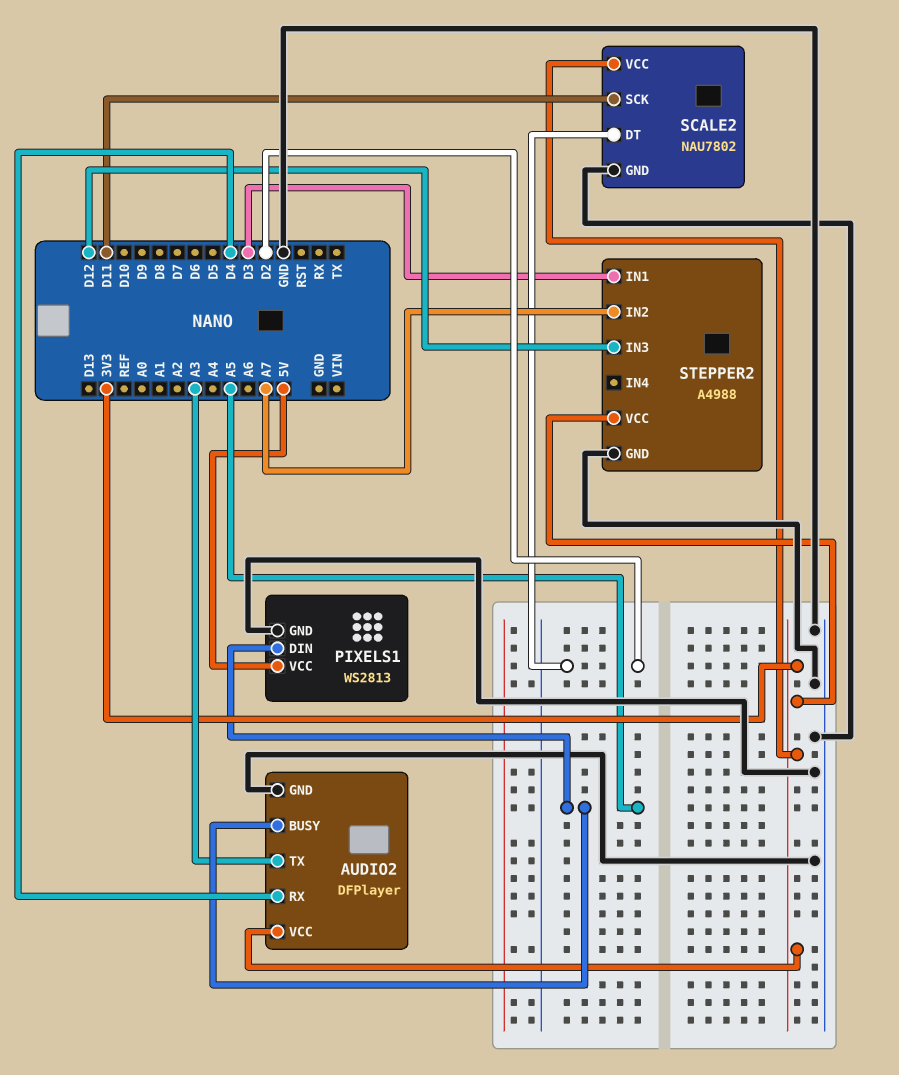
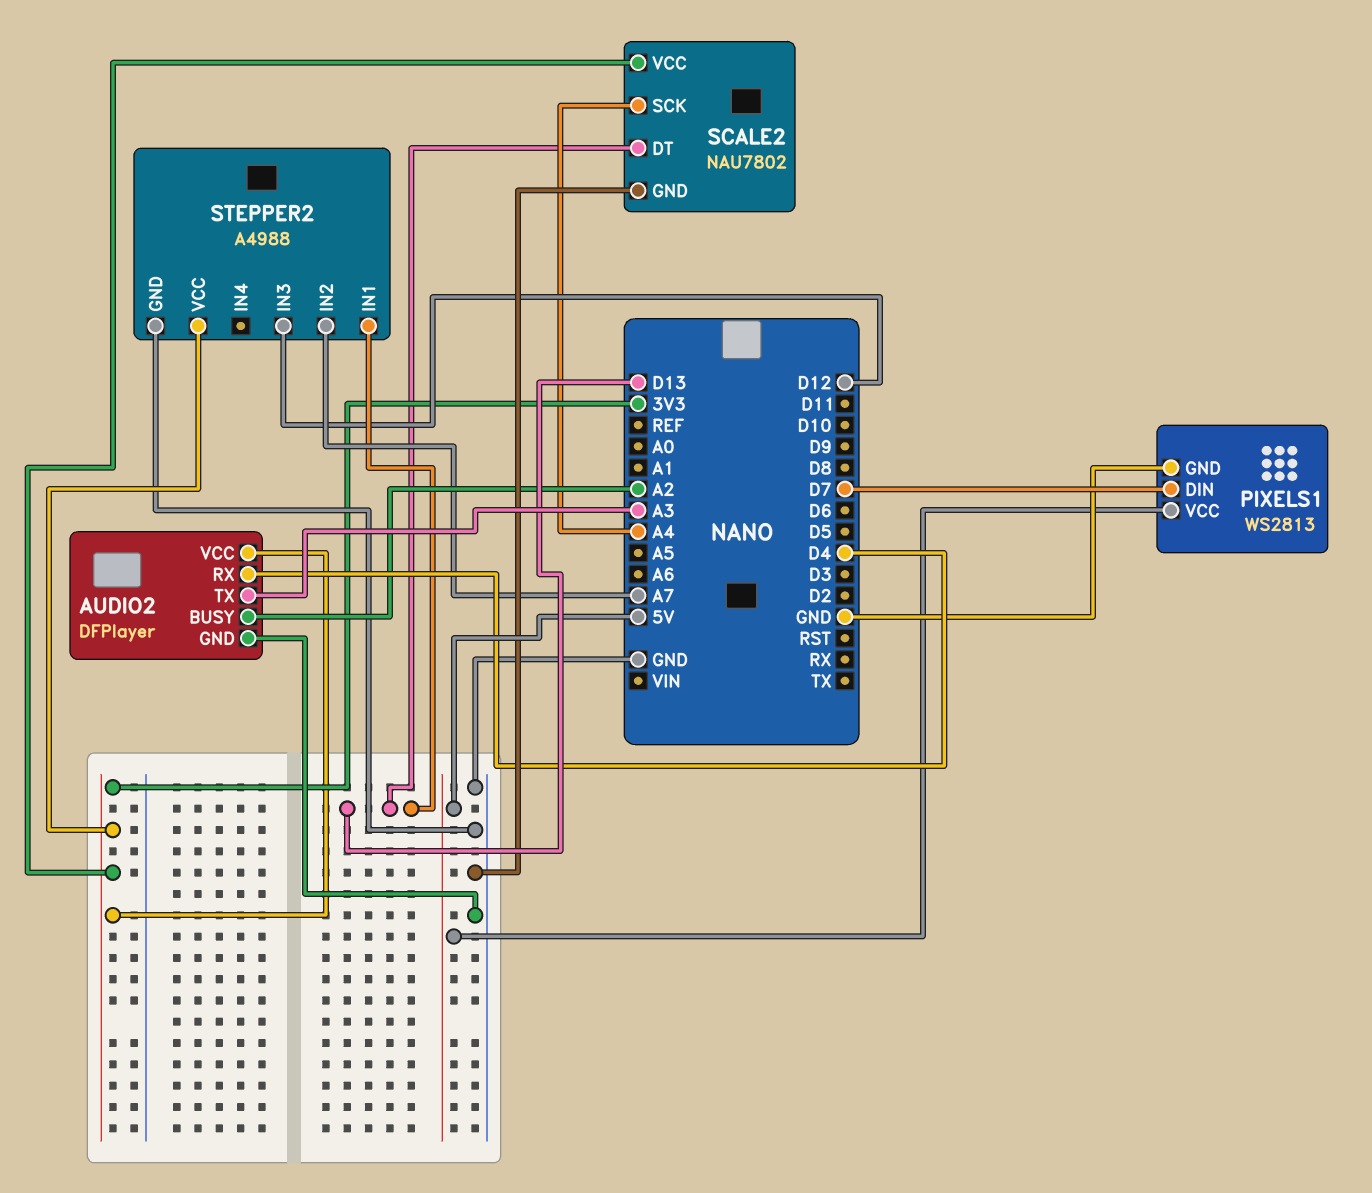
AUDIO2 pin BUSY: A5 -> A2
PIXELS1 pin DIN: A5 -> D7
SCALE2 pin DT: D2 -> D13
SCALE2 pin SCK: D11 -> A4
STEPPER2 pin IN1: D3 -> D13

